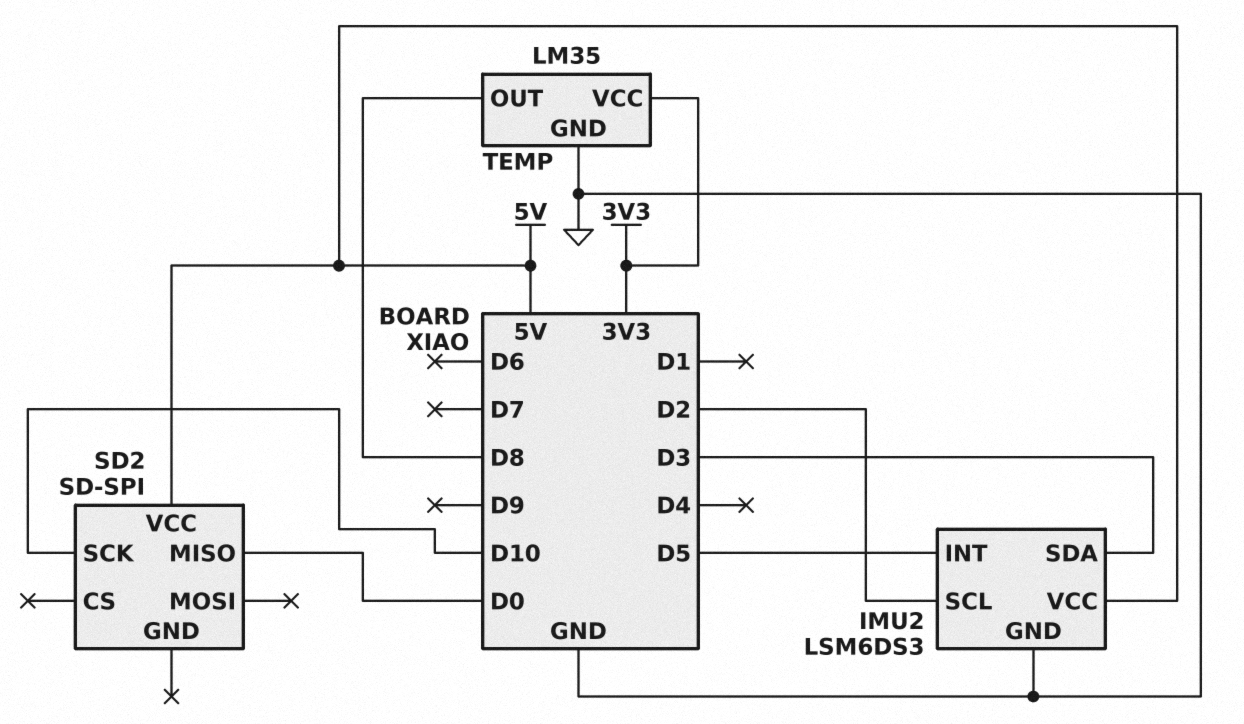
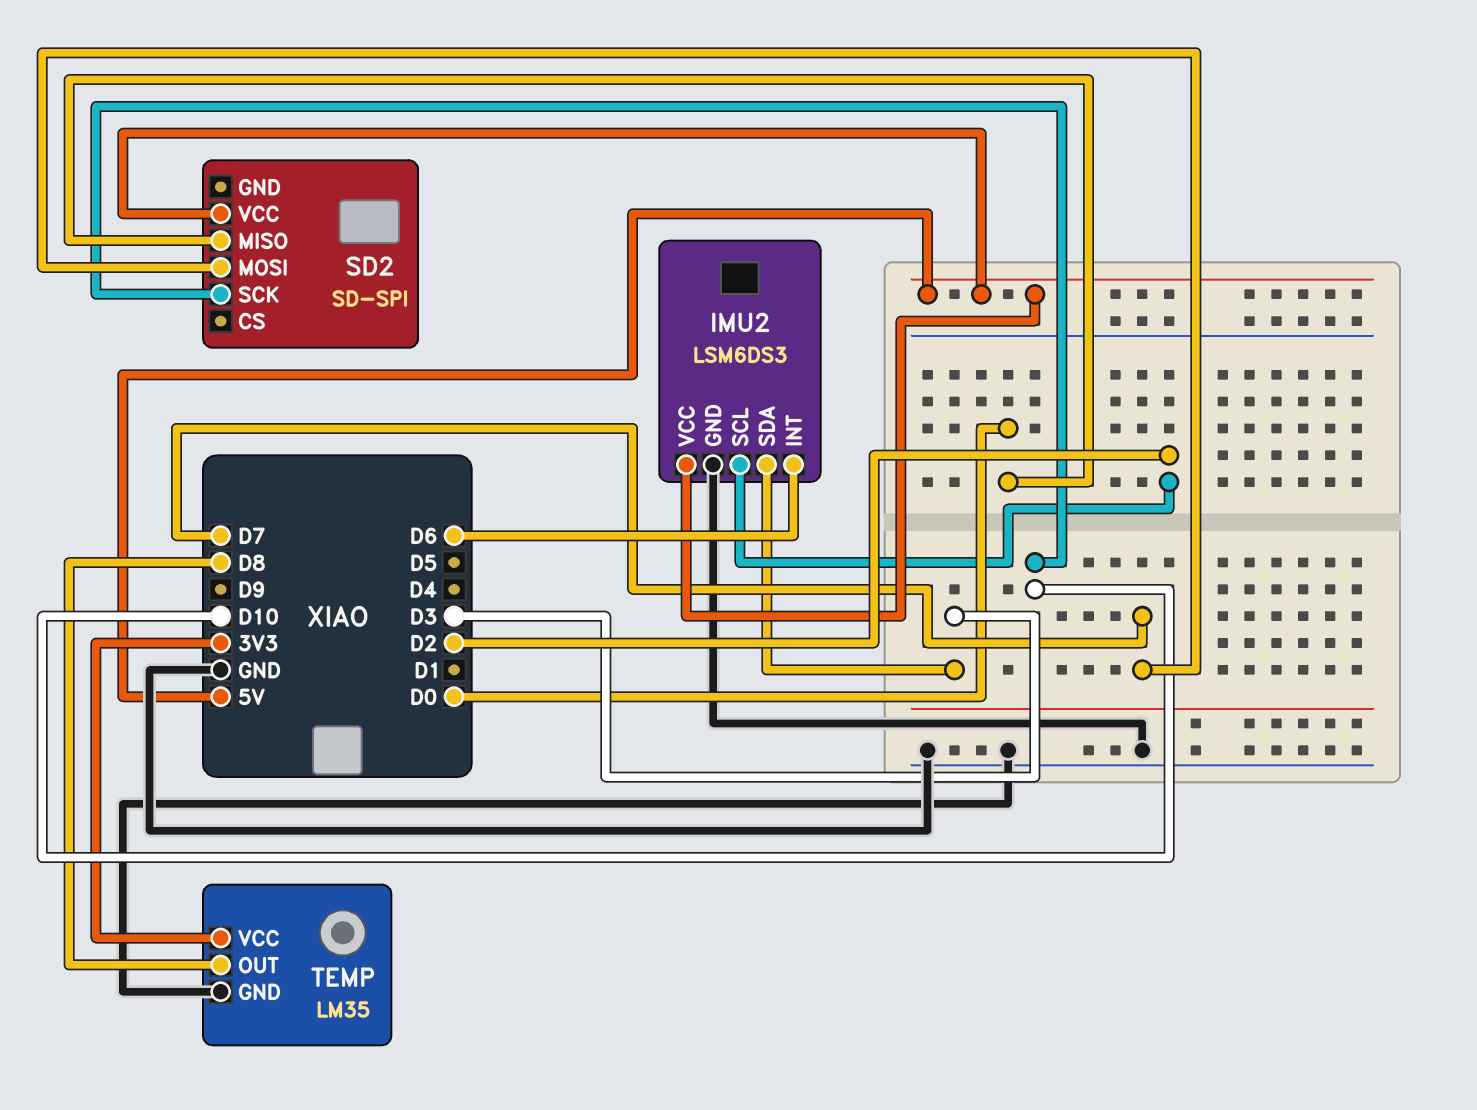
IMU2 pin INT: D5 -> D6
SD2 pin MOSI: none -> D7

